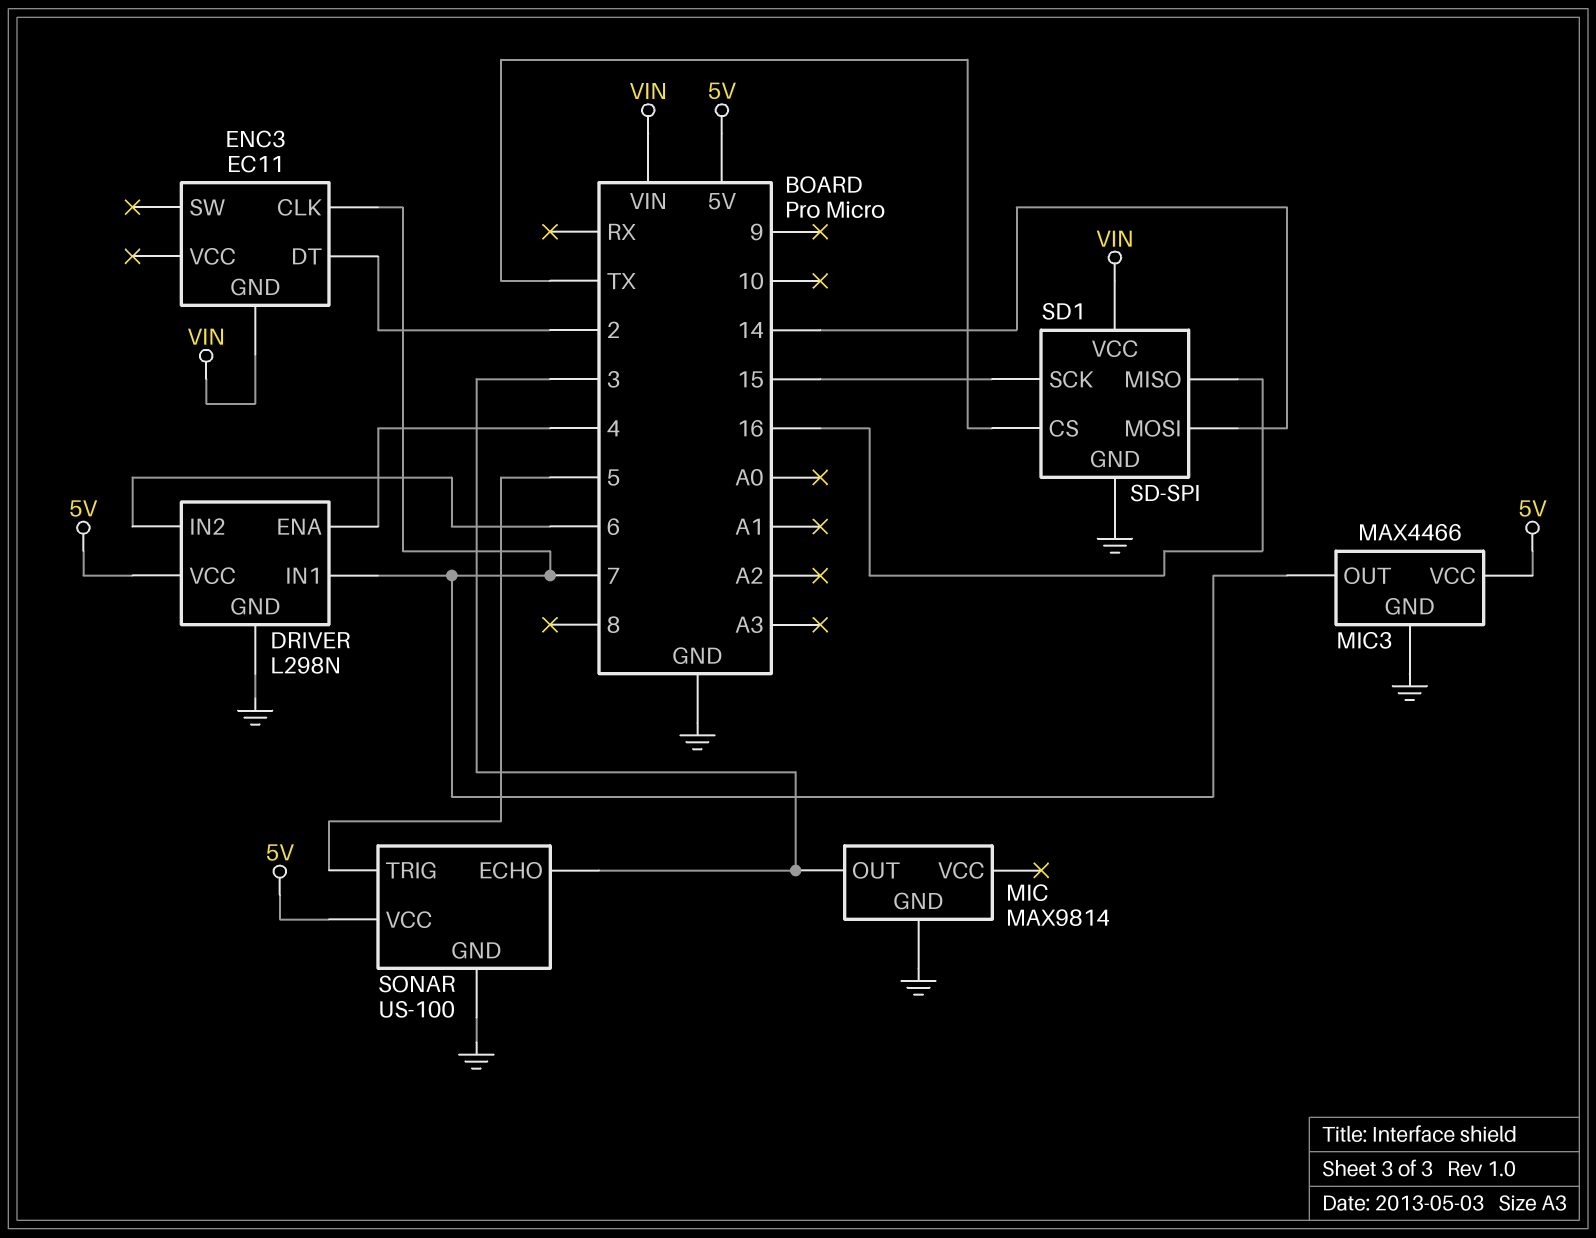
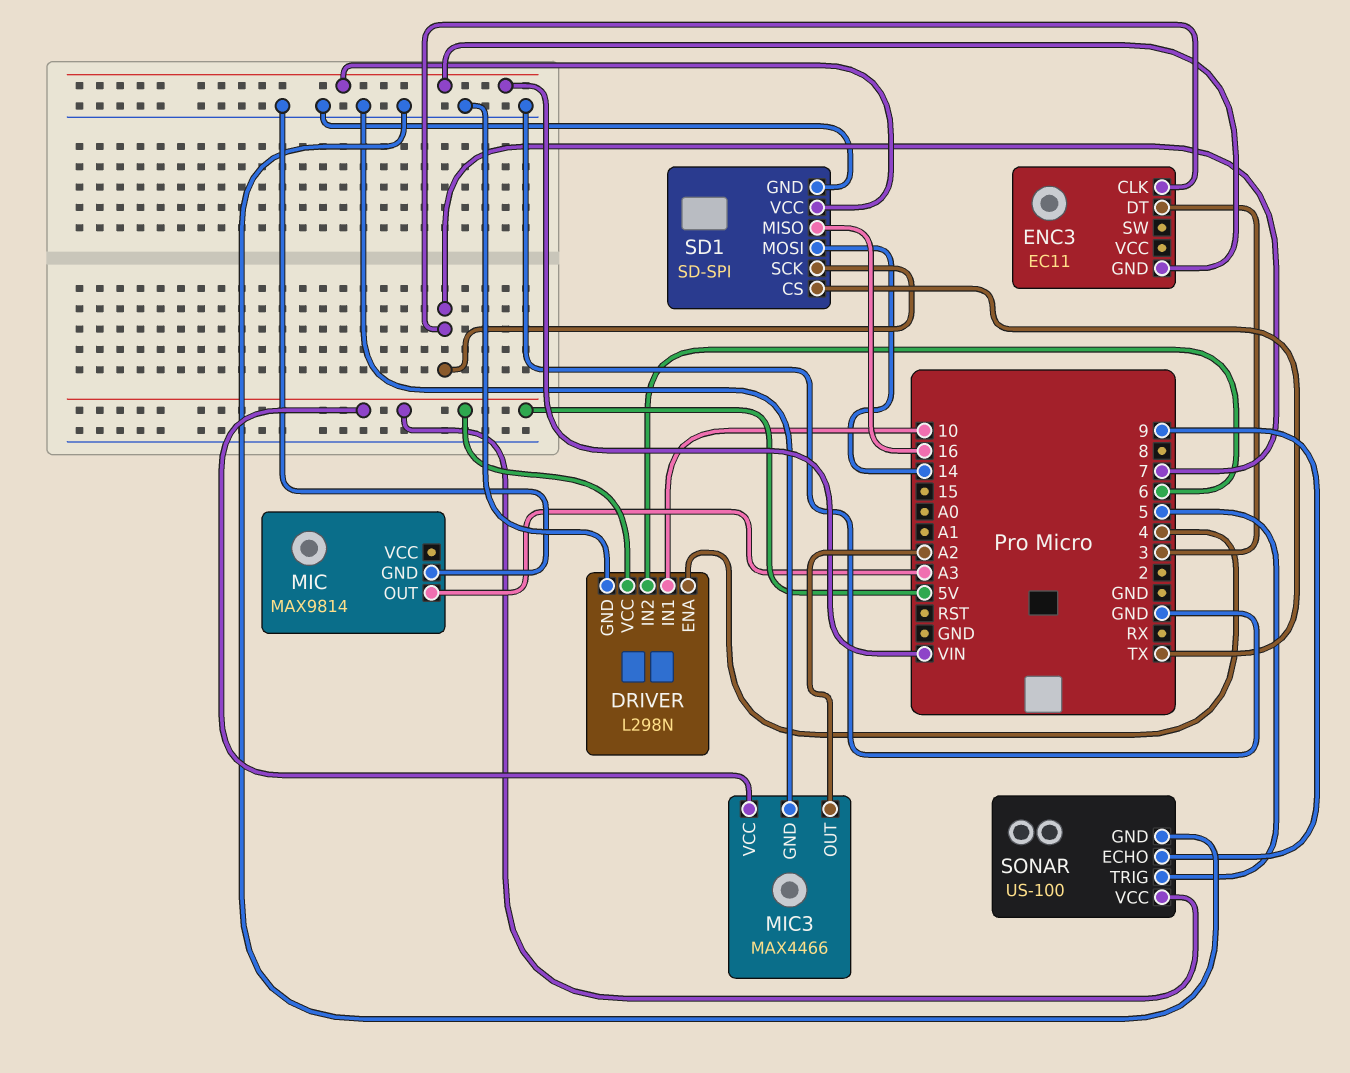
DRIVER pin IN1: 7 -> 10
ENC3 pin DT: 2 -> 3
MIC pin OUT: 3 -> A3
MIC3 pin OUT: 7 -> A2
SD1 pin SCK: 15 -> 7
SONAR pin ECHO: 3 -> 9

